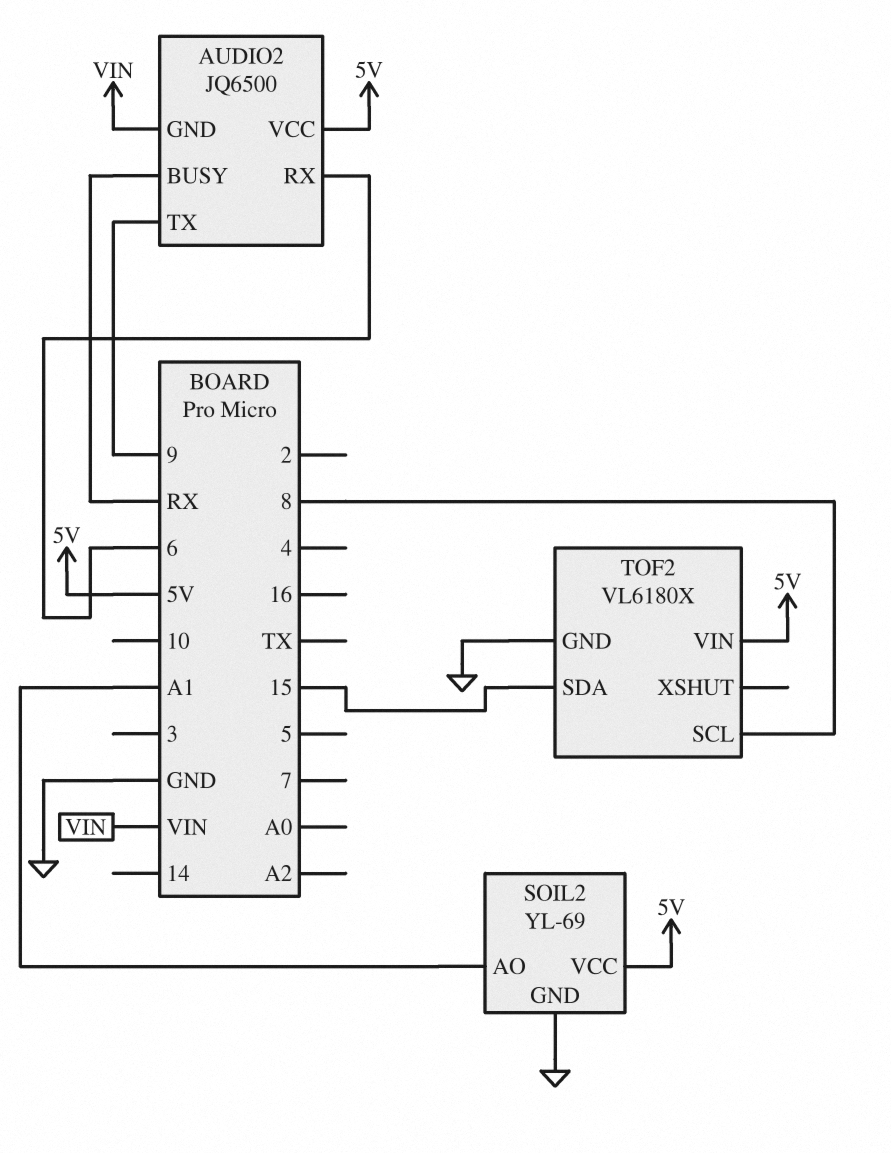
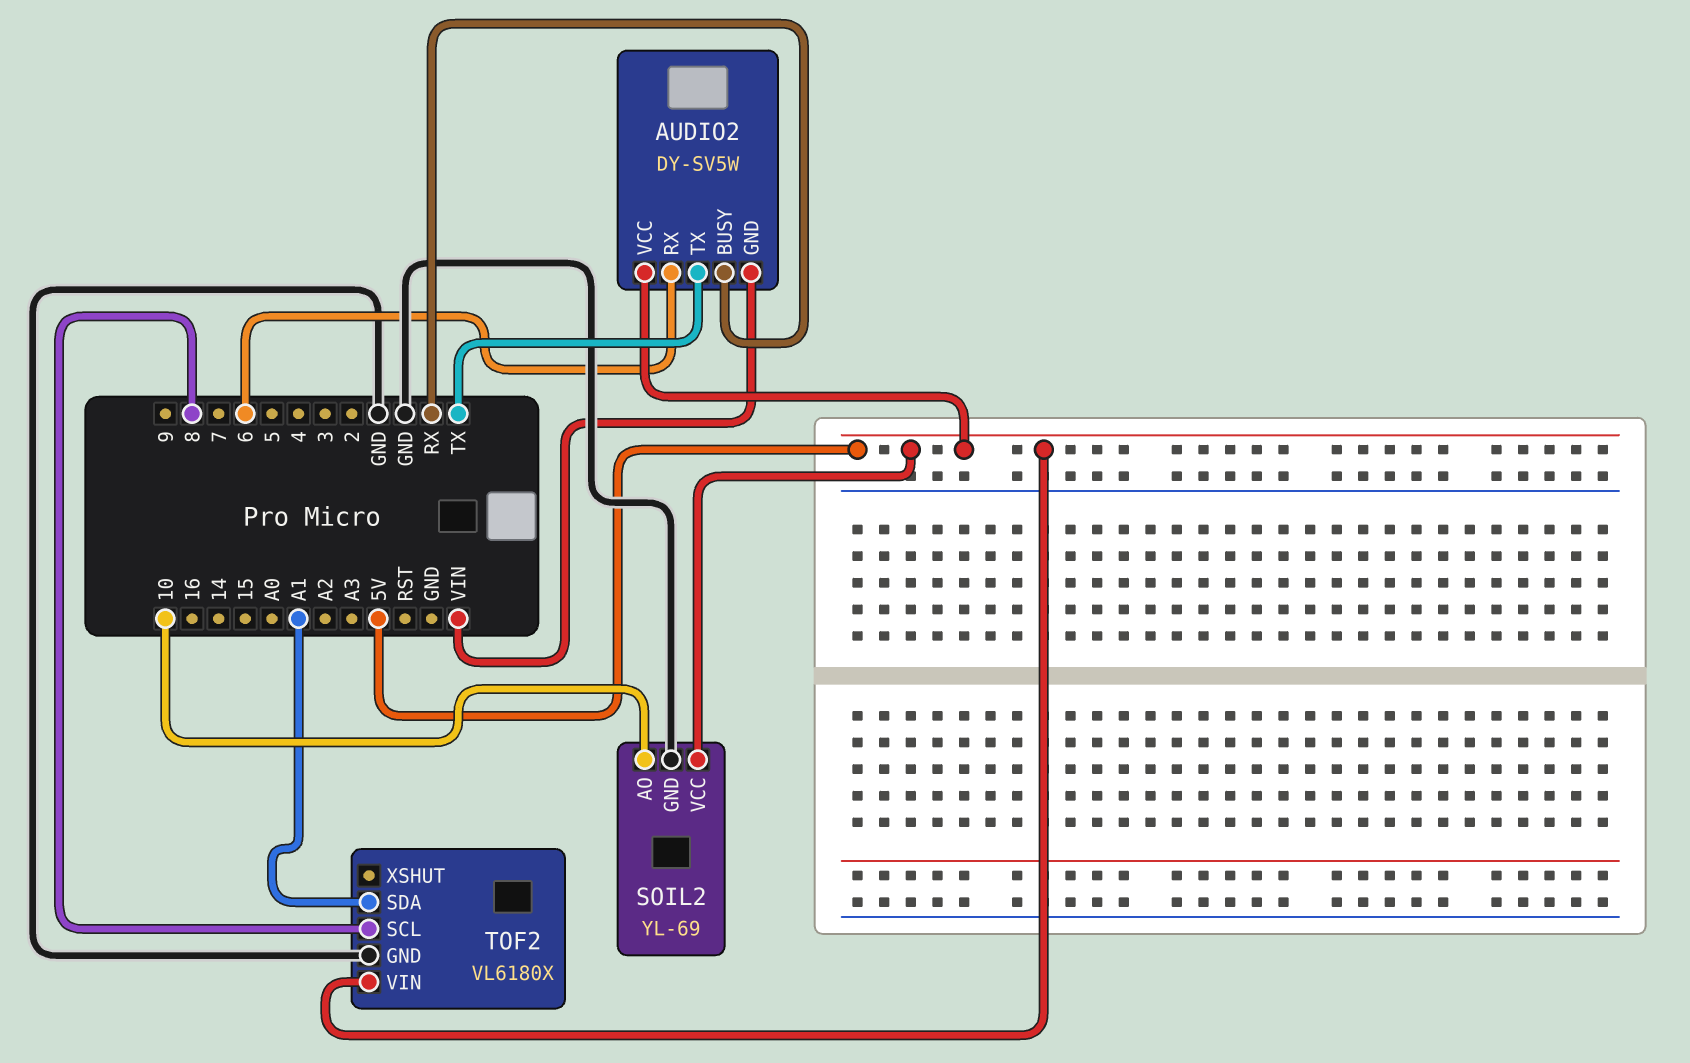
AUDIO2: JQ6500 -> DY-SV5W
AUDIO2 pin TX: 9 -> TX
SOIL2 pin AO: A1 -> 10
TOF2 pin SDA: 15 -> A1

